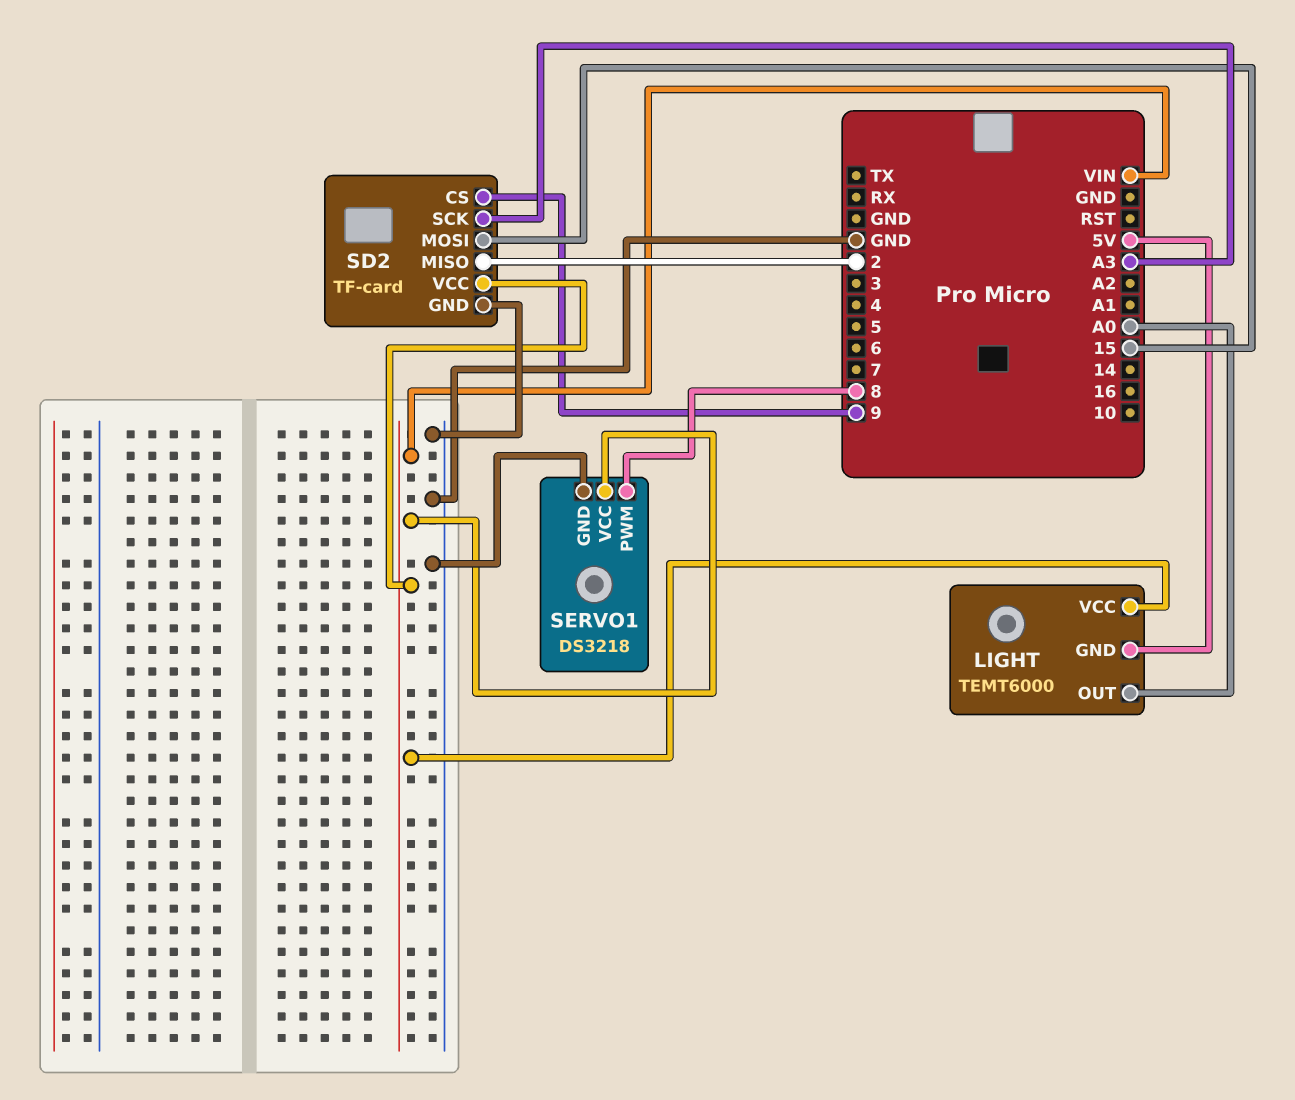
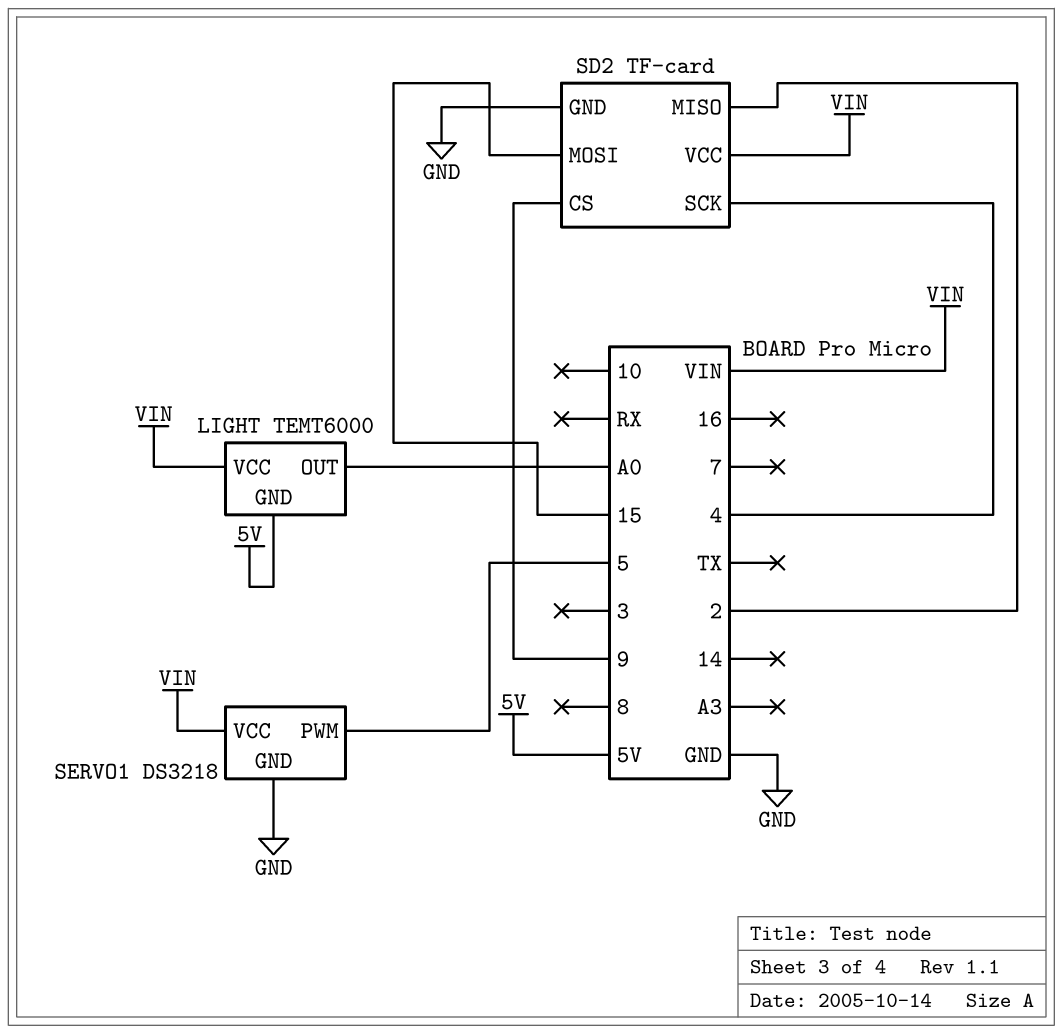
SD2 pin SCK: A3 -> 4
SERVO1 pin PWM: 8 -> 5

